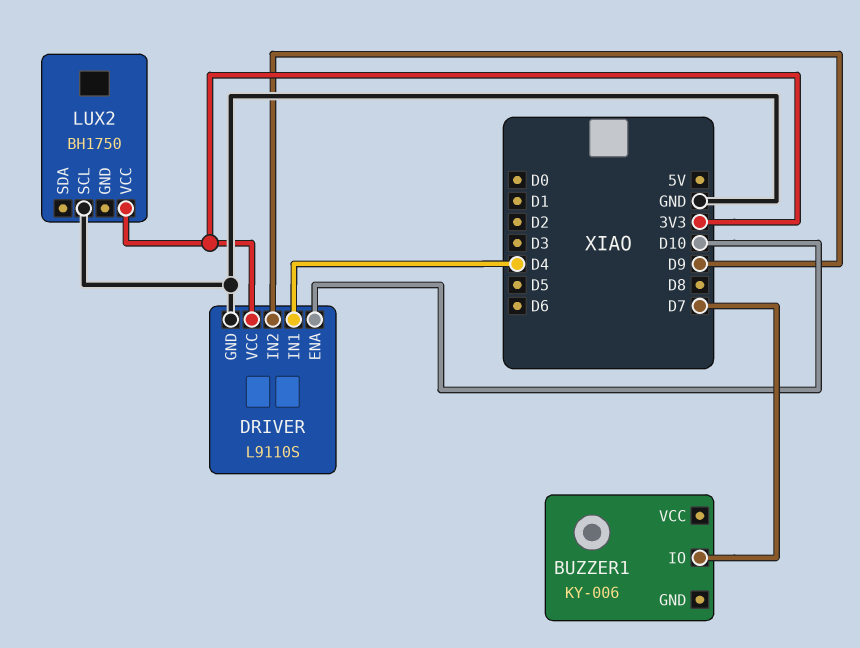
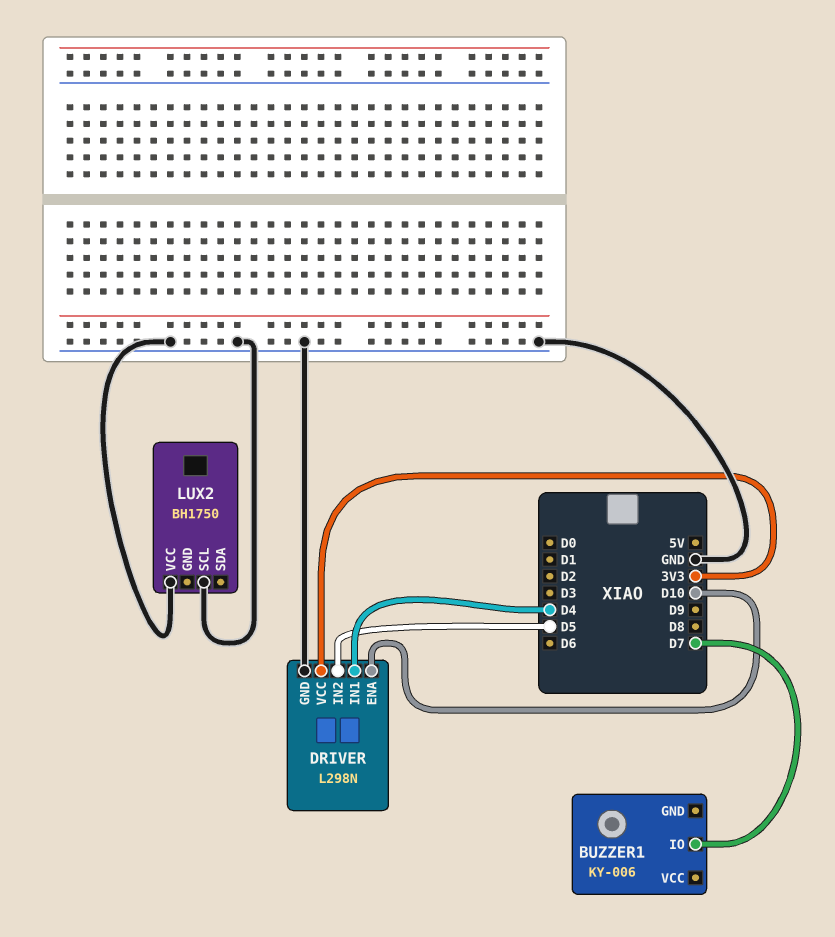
DRIVER: L9110S -> L298N
DRIVER pin IN2: D9 -> D5
LUX2 pin VCC: 3V3 -> GND

